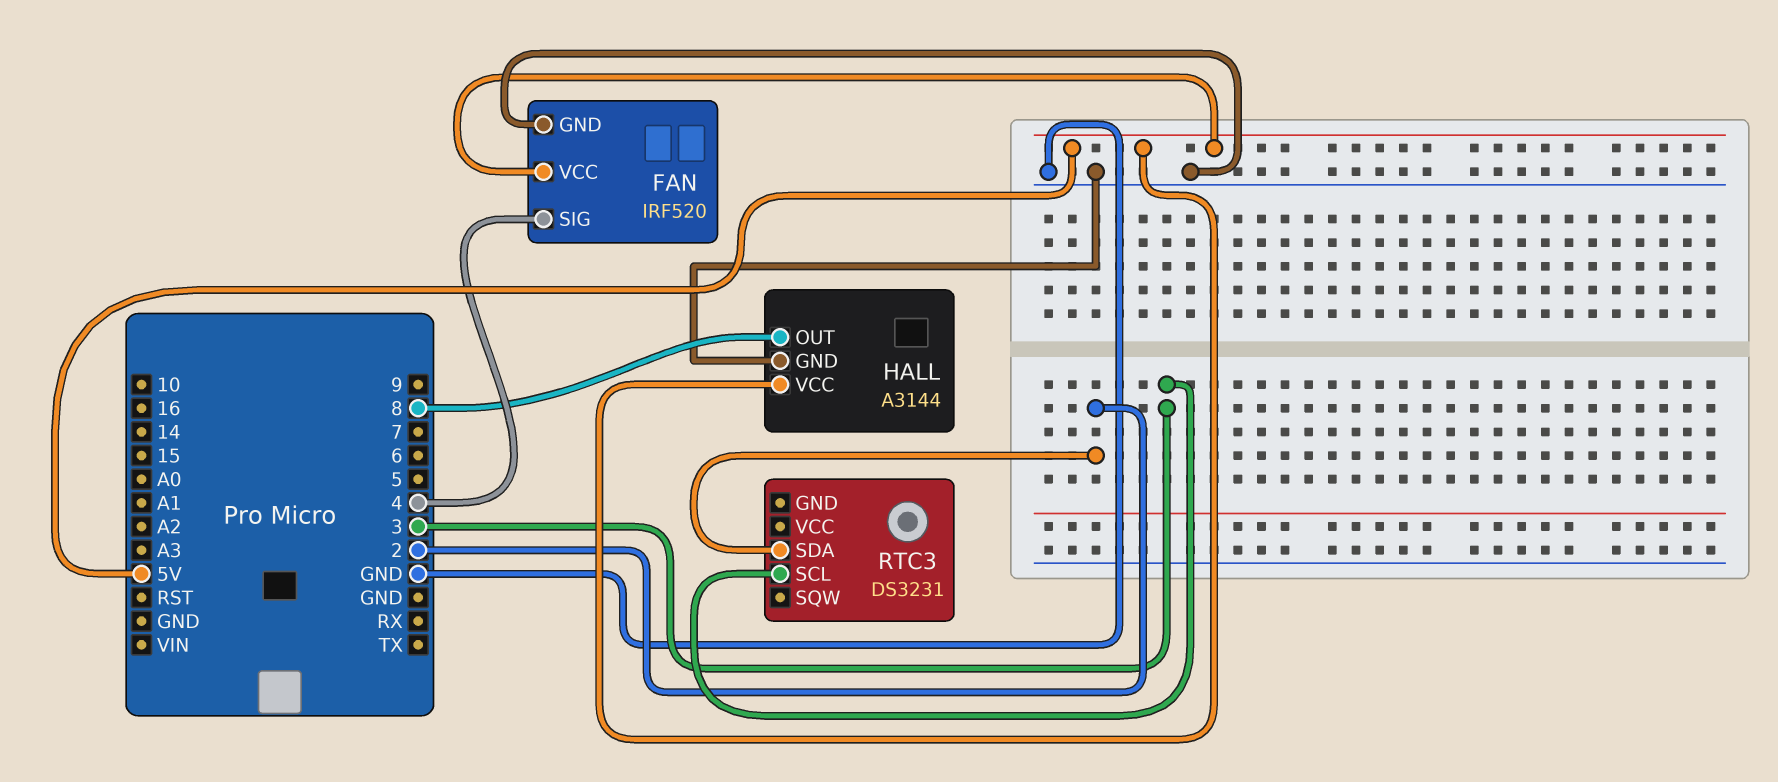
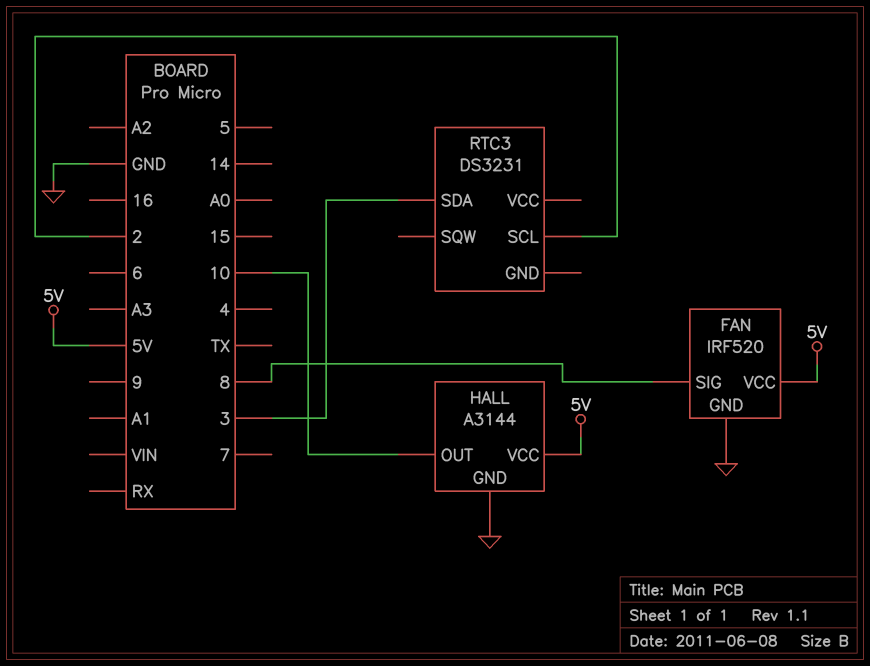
FAN pin SIG: 4 -> 8
HALL pin OUT: 8 -> 10
RTC3 pin SCL: 3 -> 2
RTC3 pin SDA: 2 -> 3

